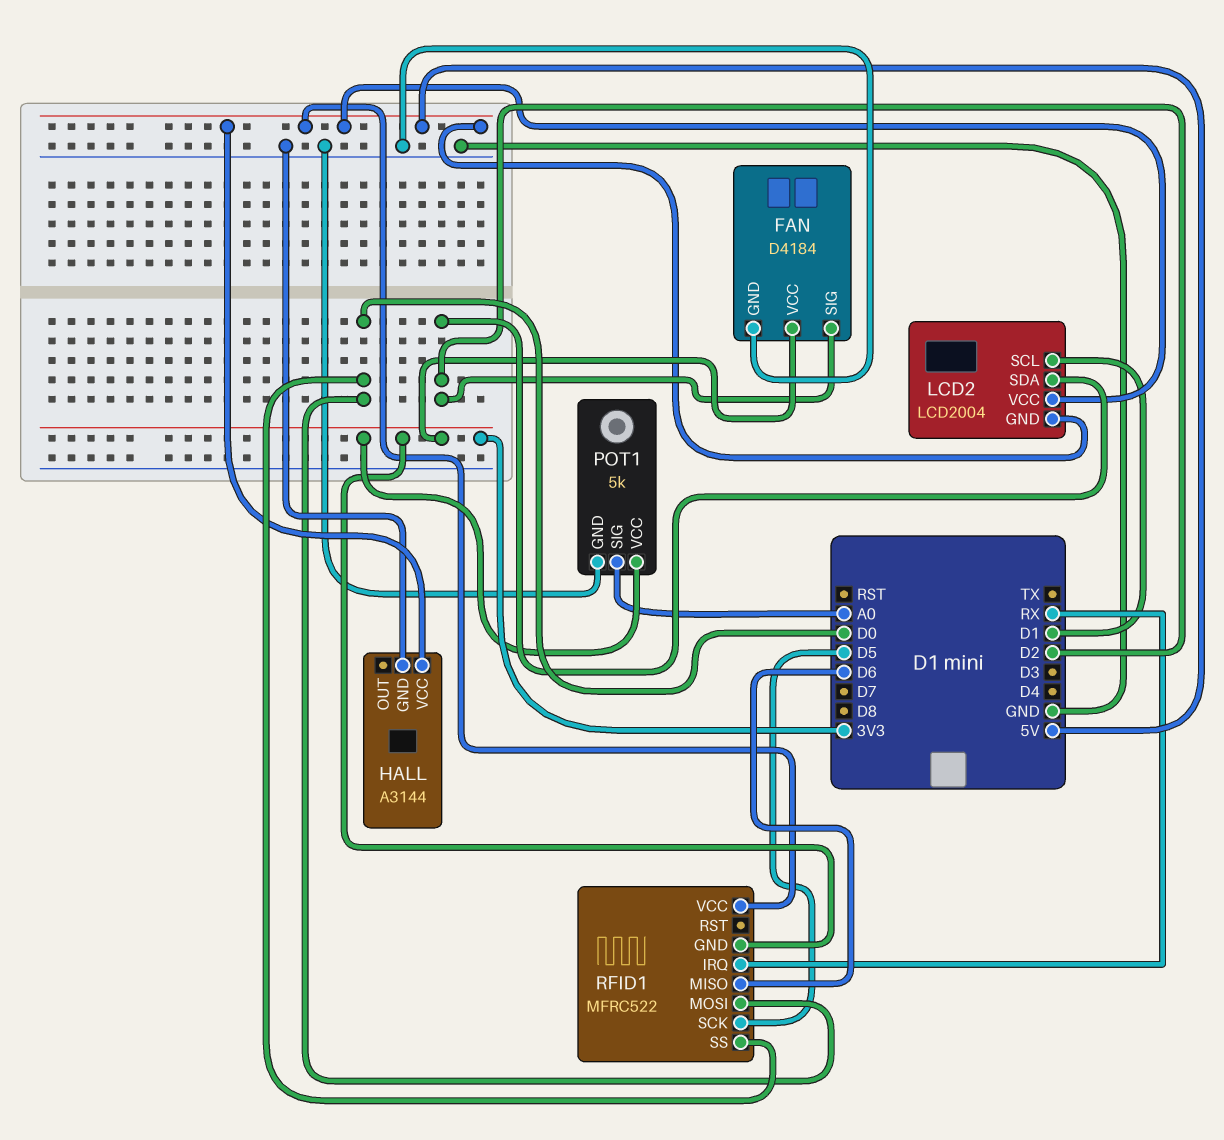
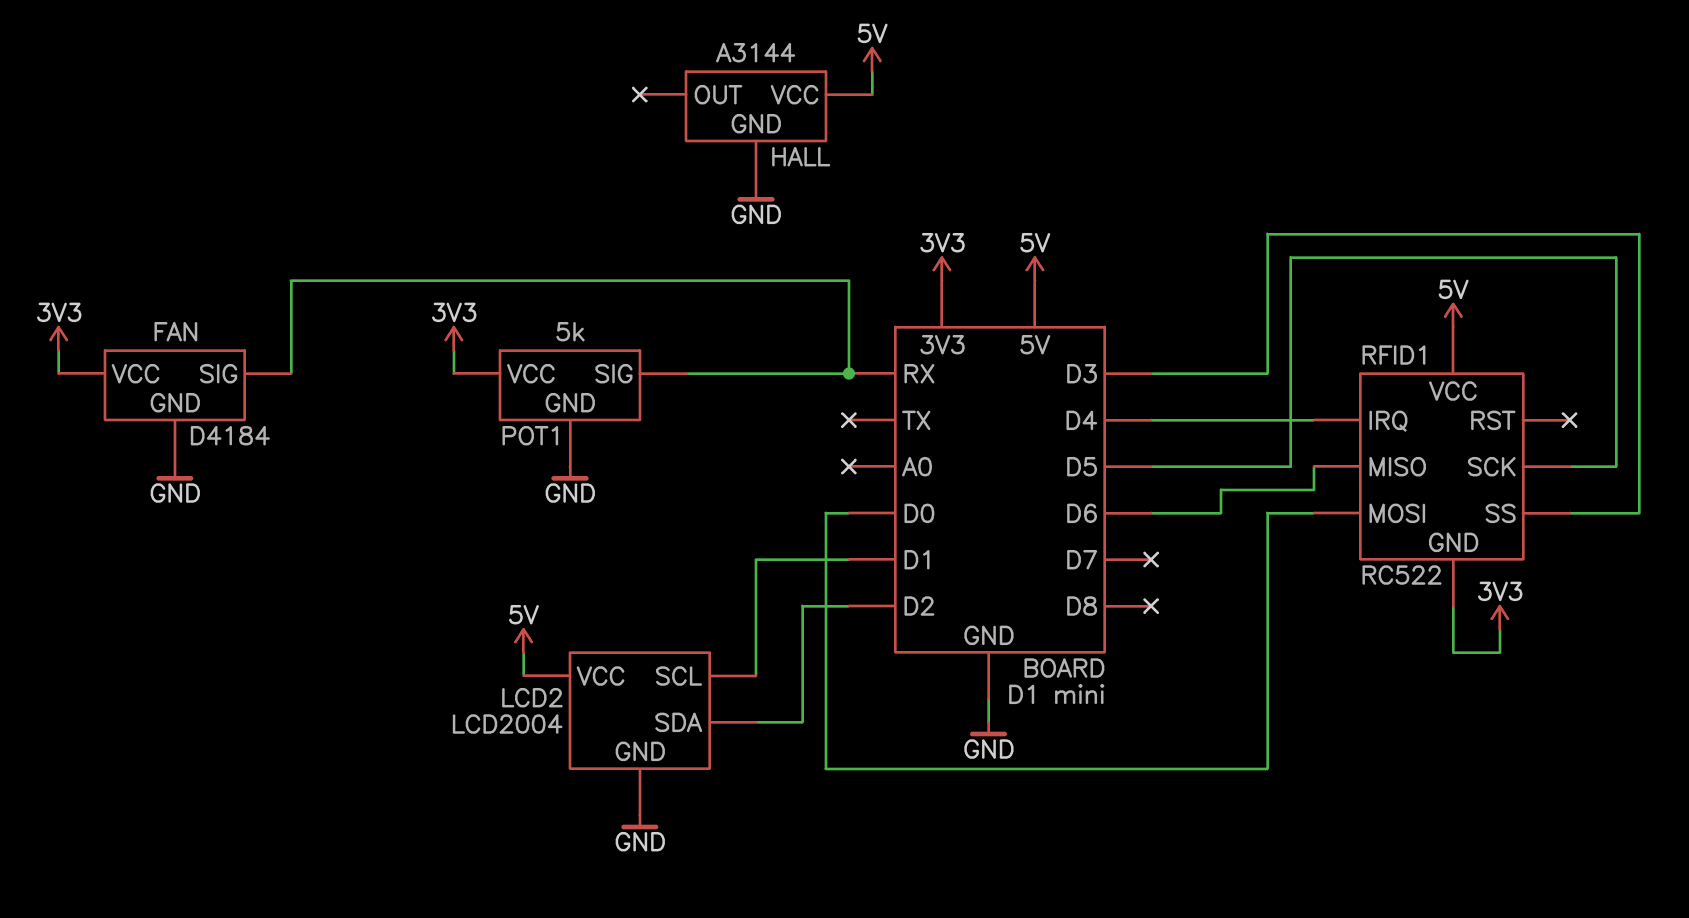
FAN pin SIG: D2 -> RX
LCD2 pin GND: 5V -> GND
POT1 pin SIG: A0 -> RX
RFID1: MFRC522 -> RC522
RFID1 pin IRQ: RX -> D4
RFID1 pin SS: D0 -> D3

